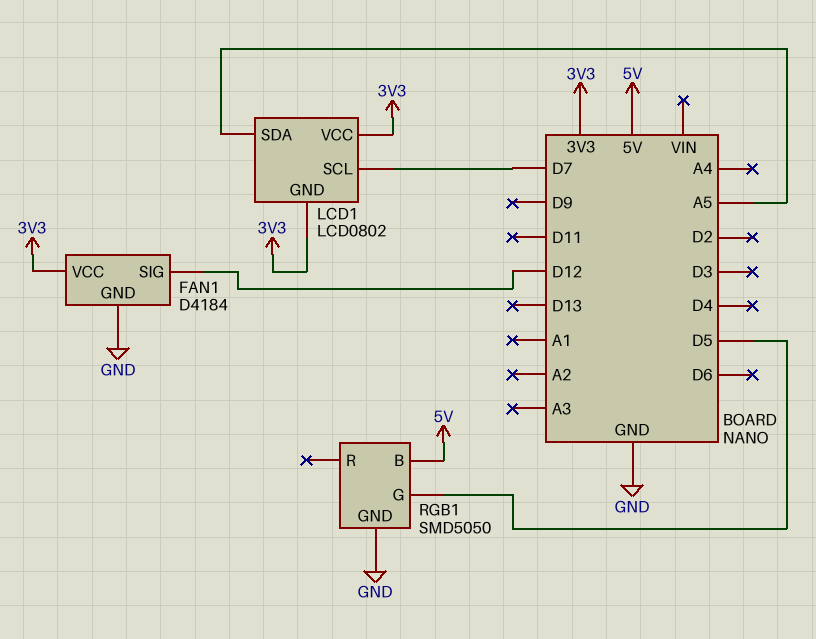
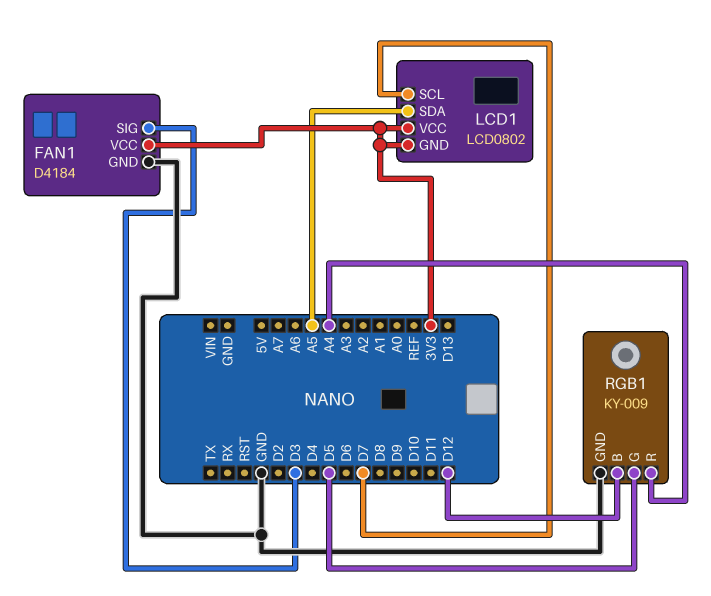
FAN1 pin SIG: D12 -> D3
RGB1: SMD5050 -> KY-009
RGB1 pin B: 5V -> D12
RGB1 pin R: none -> A4

